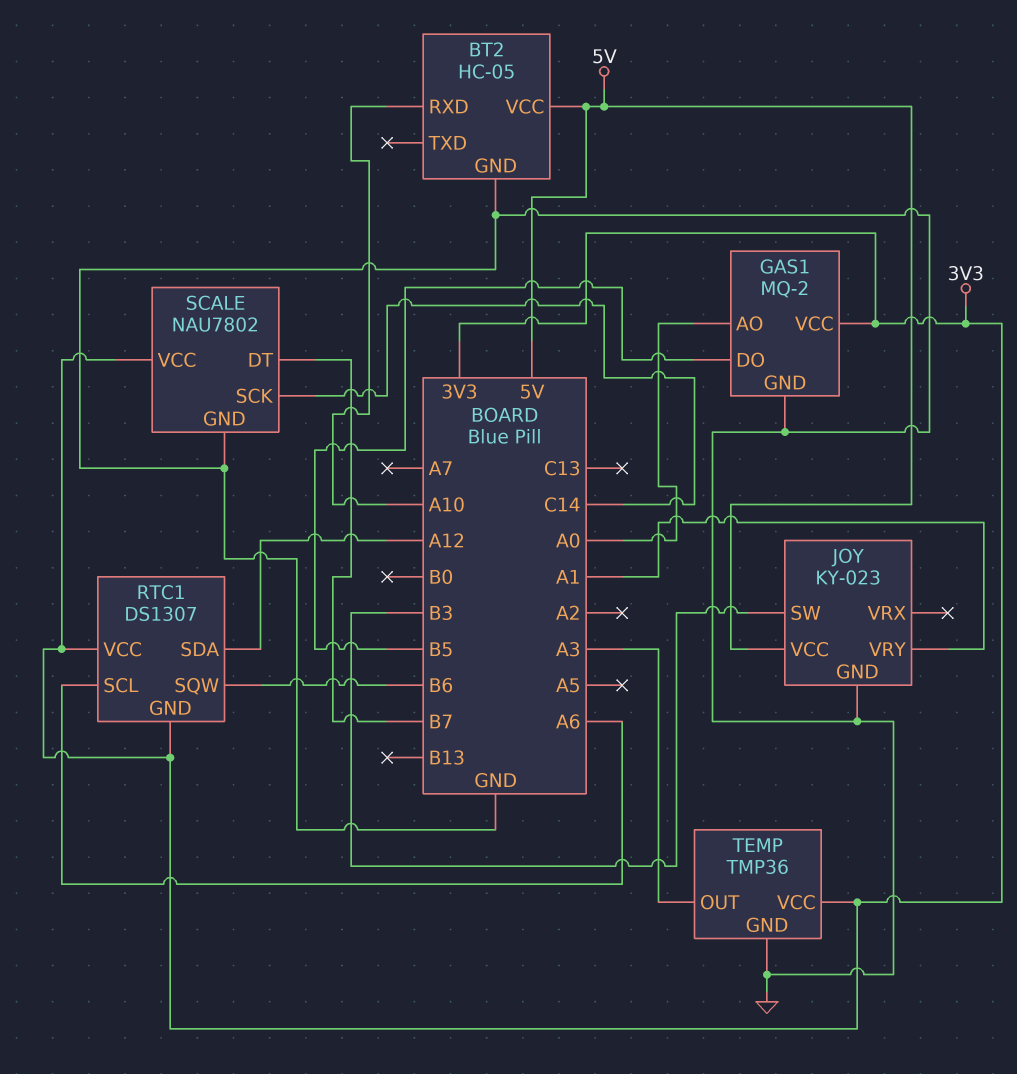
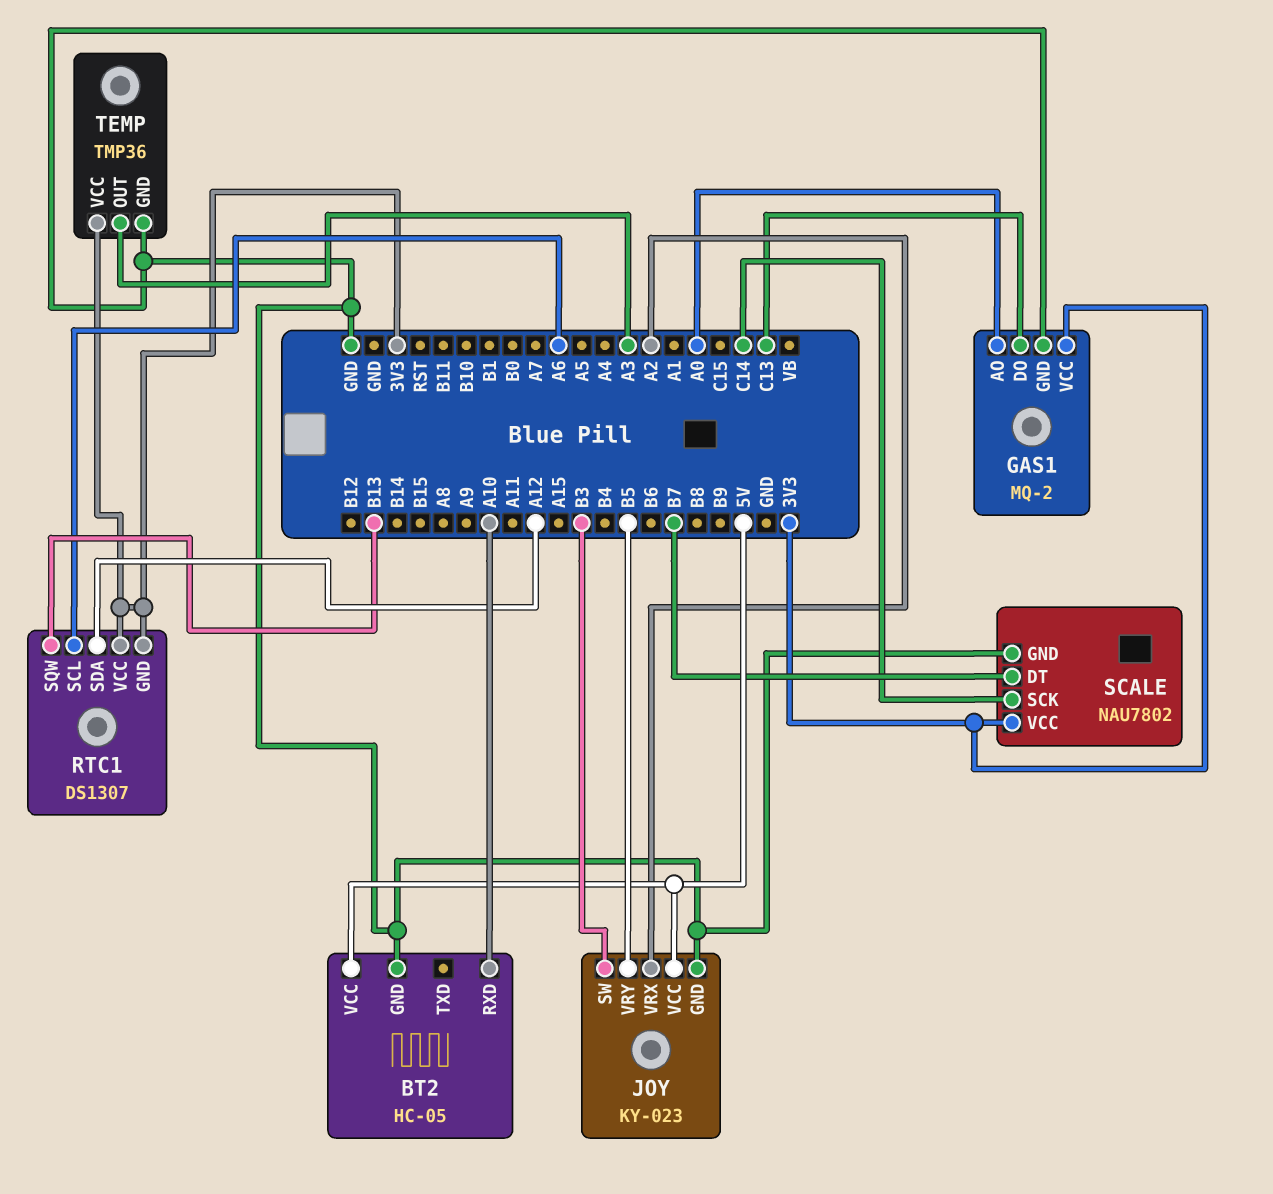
GAS1 pin DO: B5 -> C13
JOY pin VRX: none -> A2
JOY pin VRY: A1 -> B5
RTC1 pin SQW: B6 -> B13

